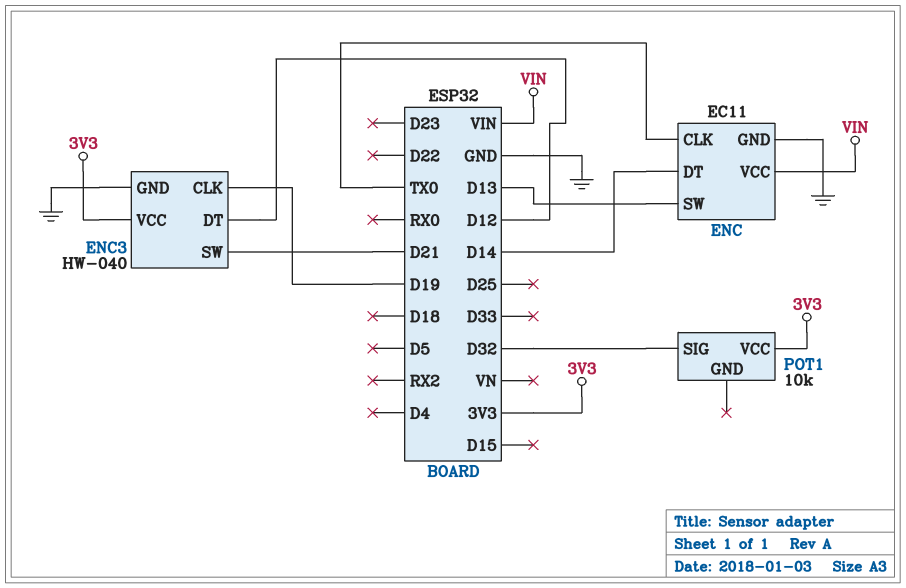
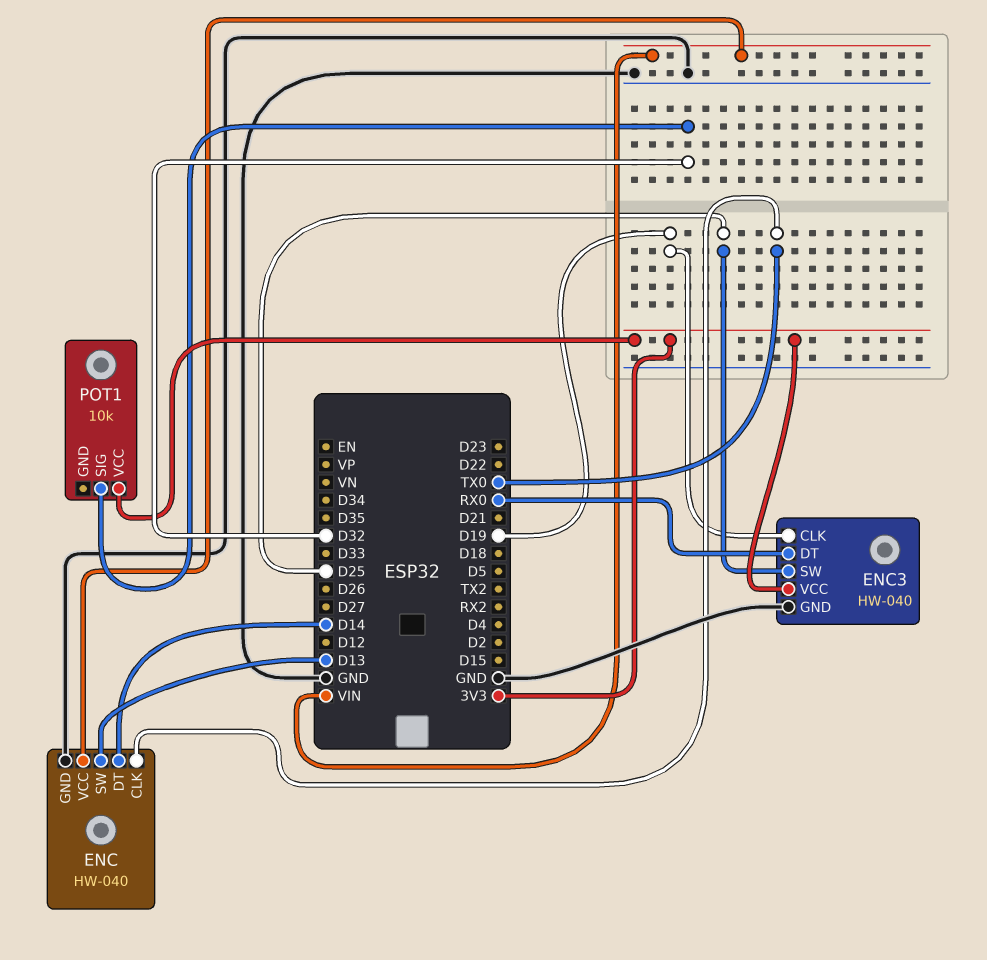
ENC: EC11 -> HW-040
ENC3 pin DT: D12 -> RX0
ENC3 pin SW: D21 -> D25

